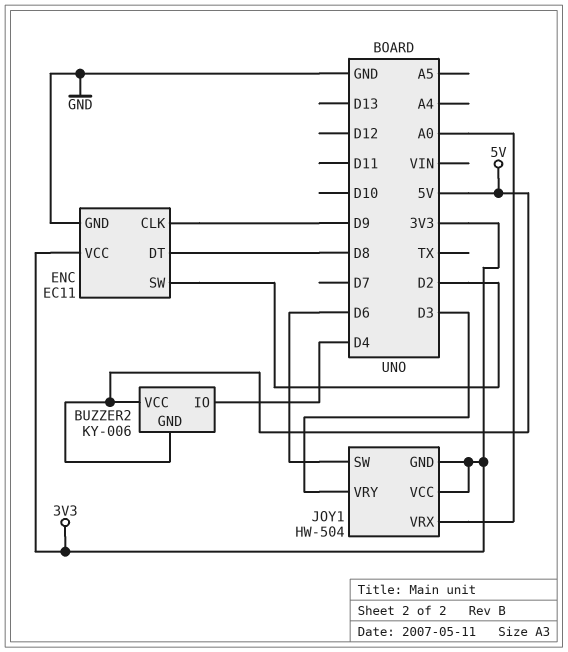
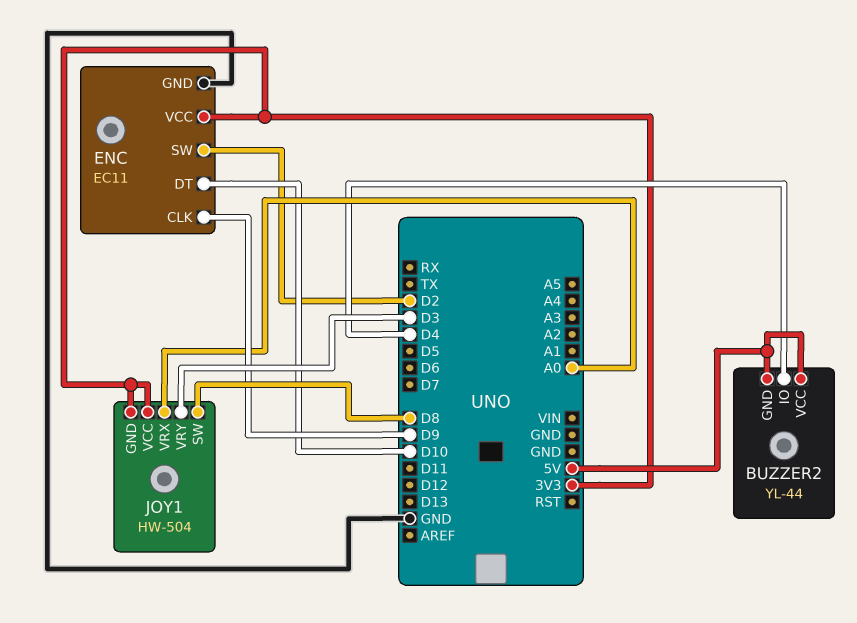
BUZZER2: KY-006 -> YL-44
ENC pin DT: D8 -> D10
JOY1 pin SW: D6 -> D8

